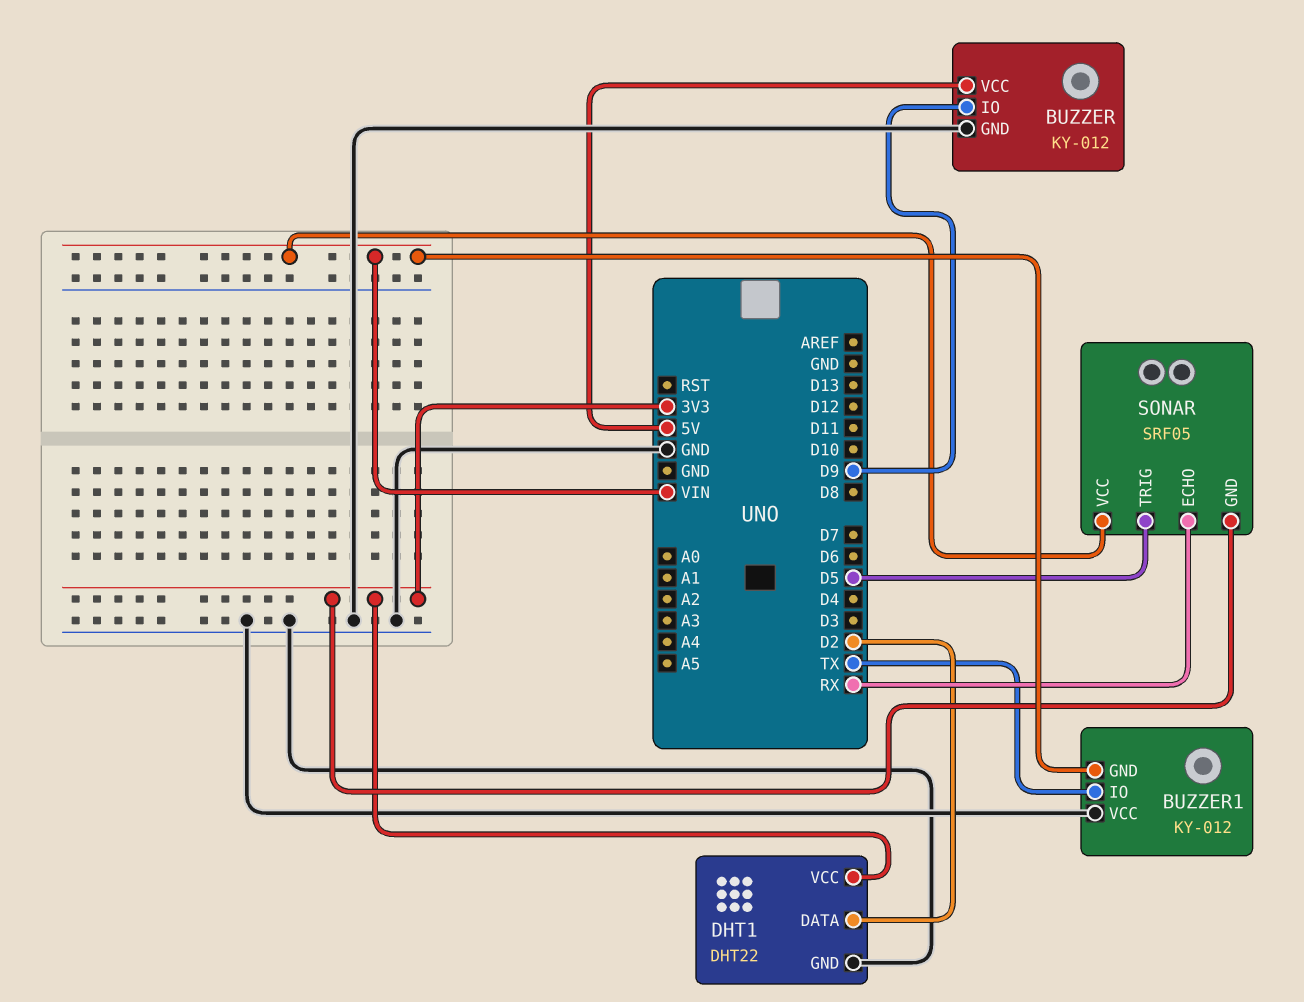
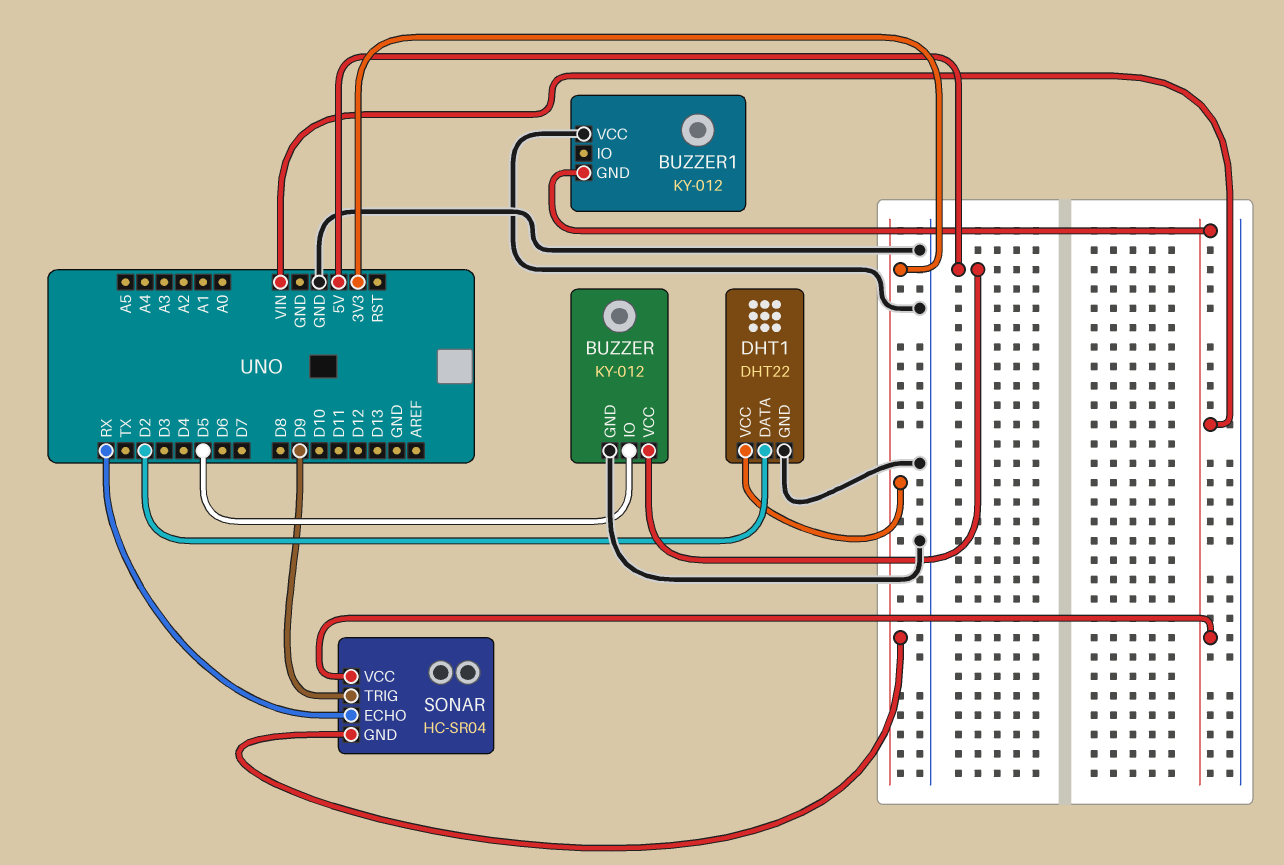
BUZZER pin IO: D9 -> D5
BUZZER1 pin IO: TX -> none
SONAR: SRF05 -> HC-SR04
SONAR pin TRIG: D5 -> D9

